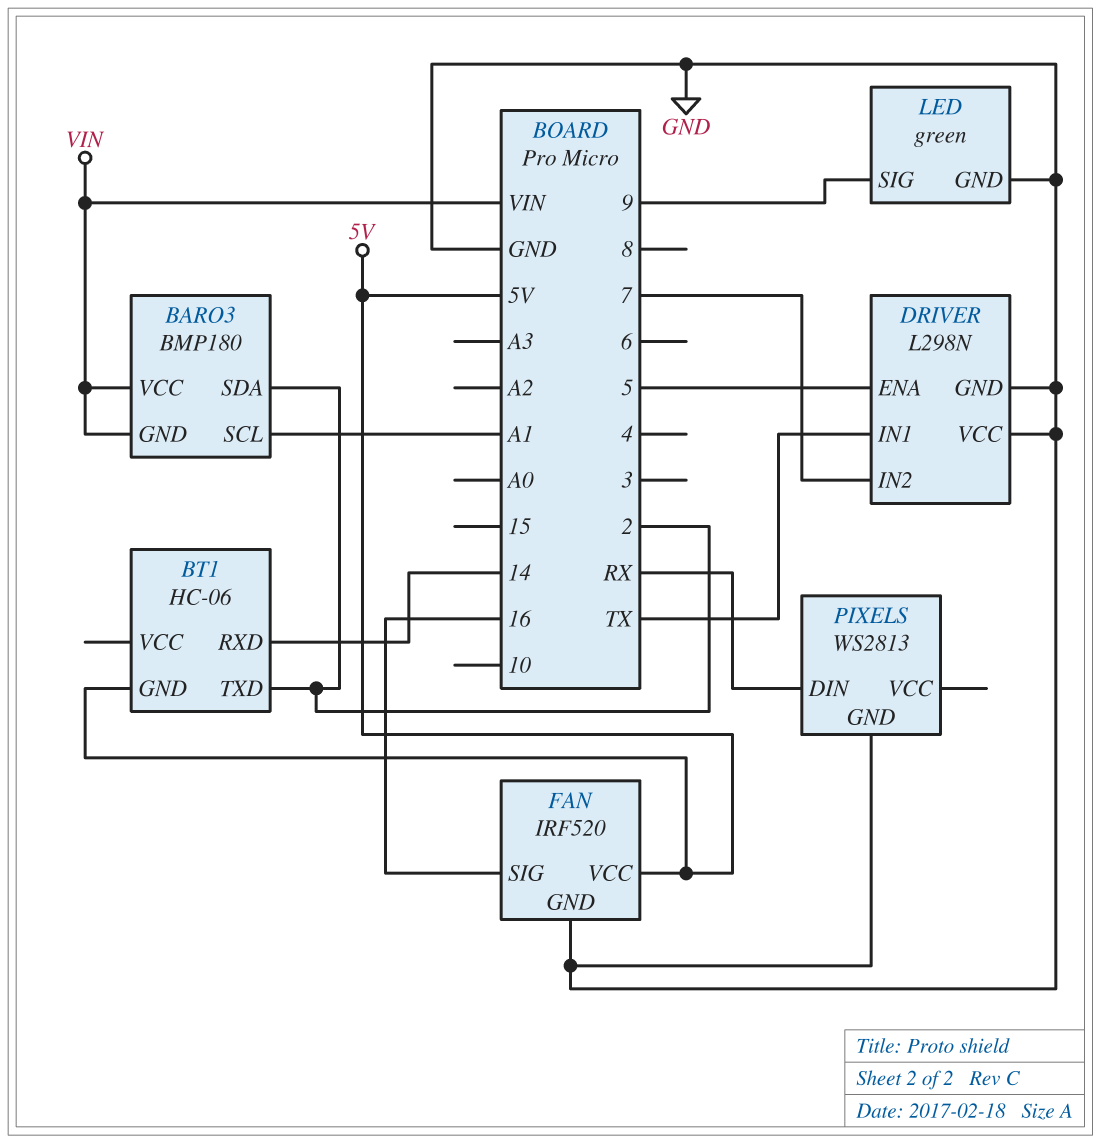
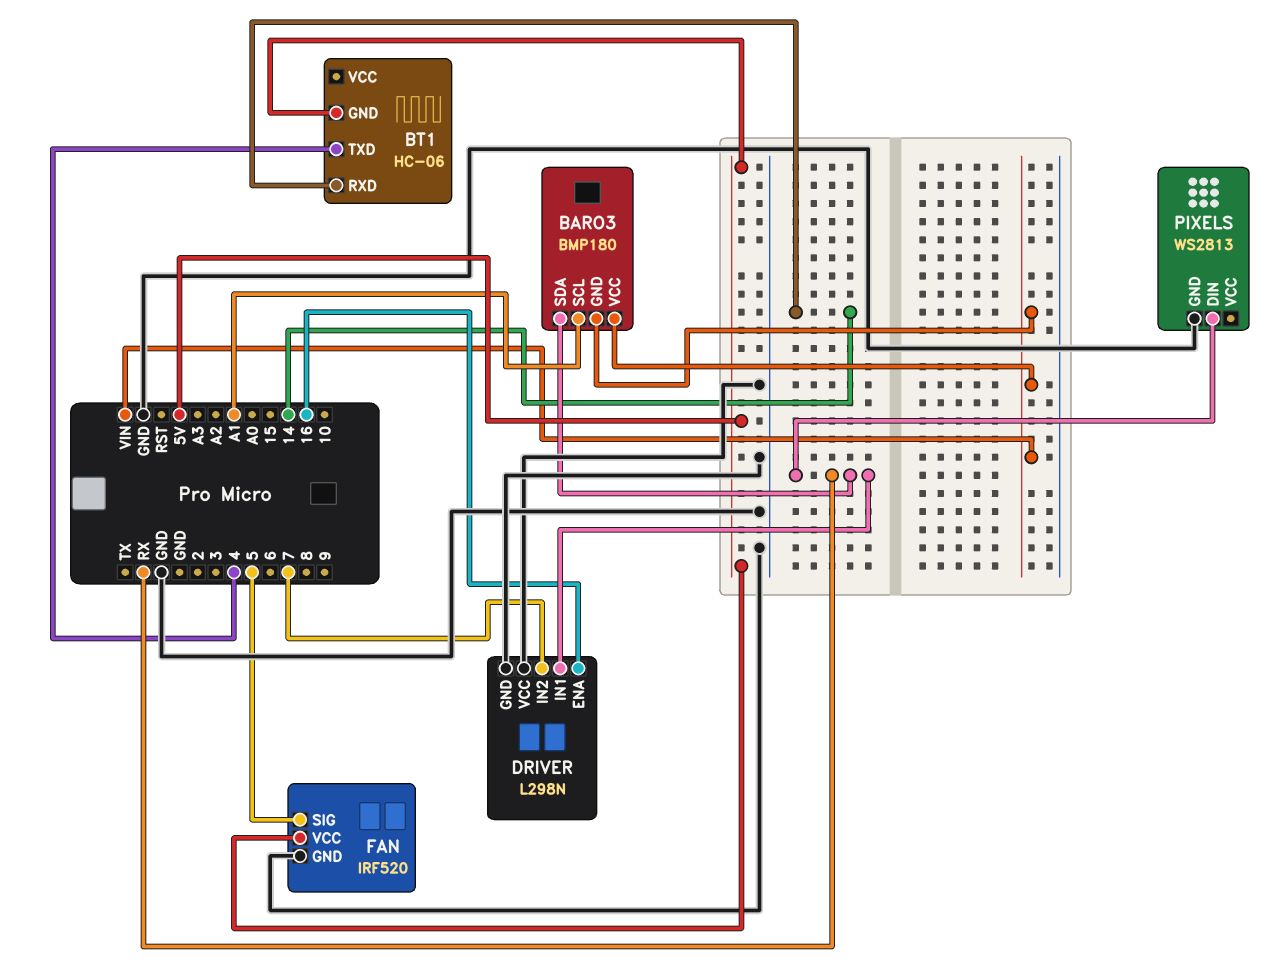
BARO3 pin SDA: 2 -> RX
BT1 pin TXD: 2 -> 4
DRIVER pin ENA: 5 -> 16
DRIVER pin IN1: TX -> RX
FAN pin SIG: 16 -> 5
LED: green -> none
LED pin GND: GND -> none
LED pin SIG: 9 -> none

